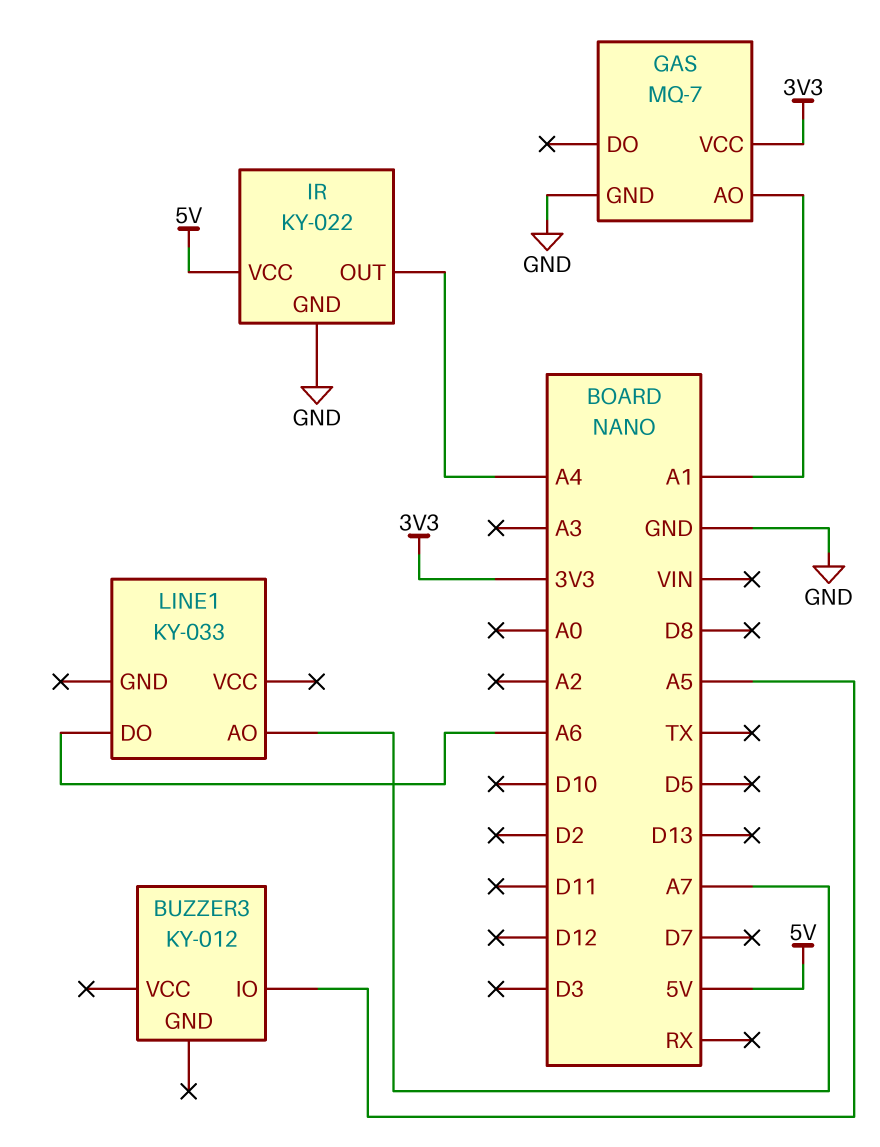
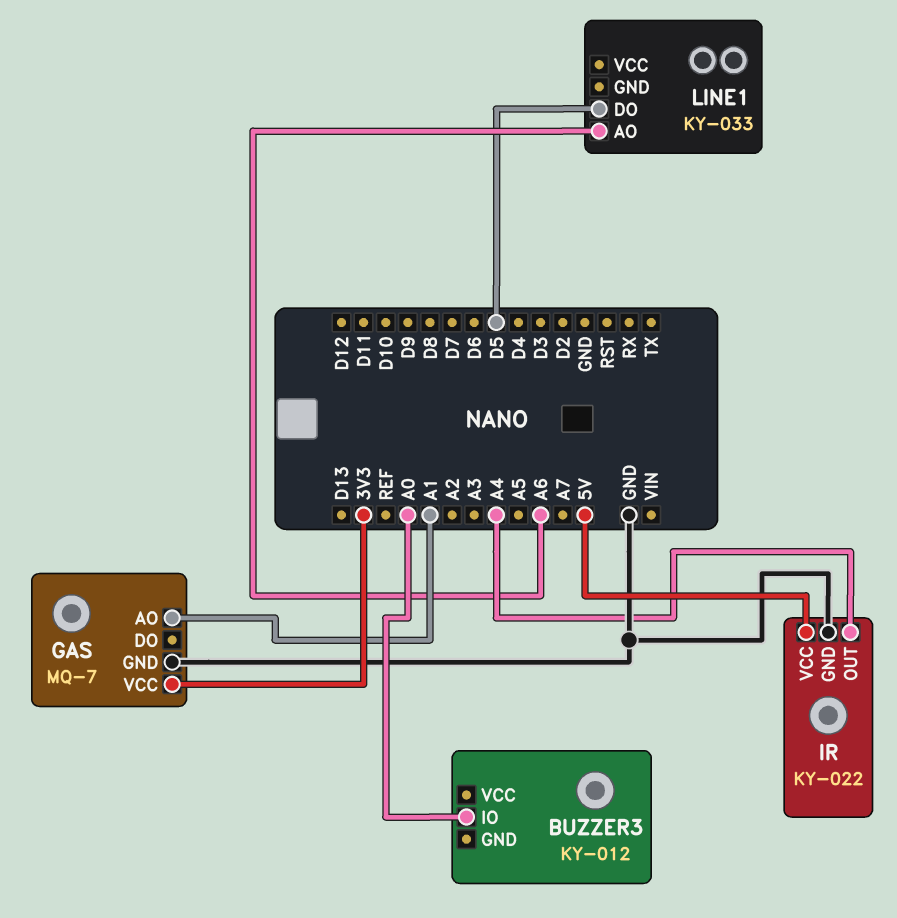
BUZZER3 pin IO: A5 -> A0
LINE1 pin AO: A7 -> A6
LINE1 pin DO: A6 -> D5

